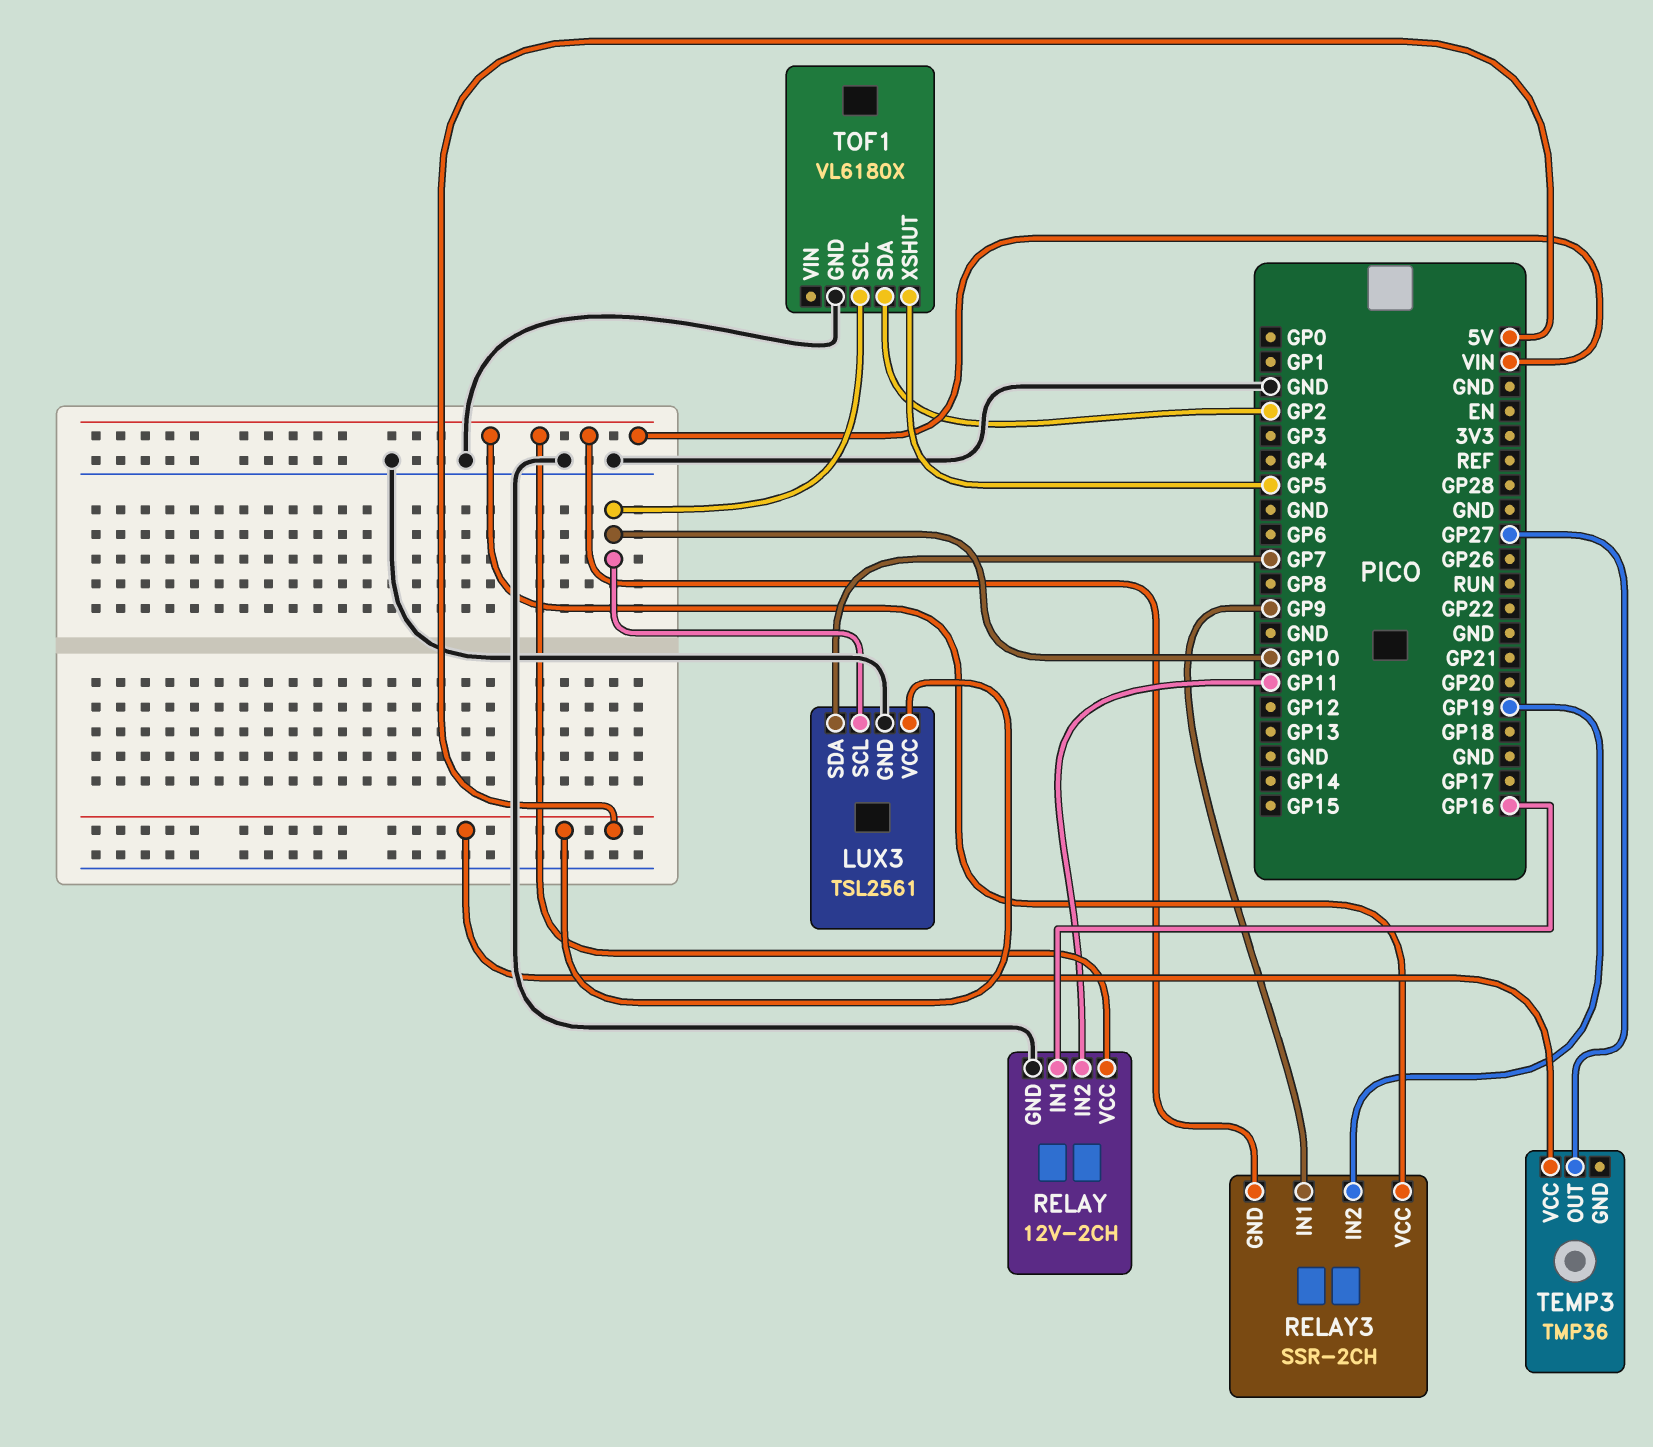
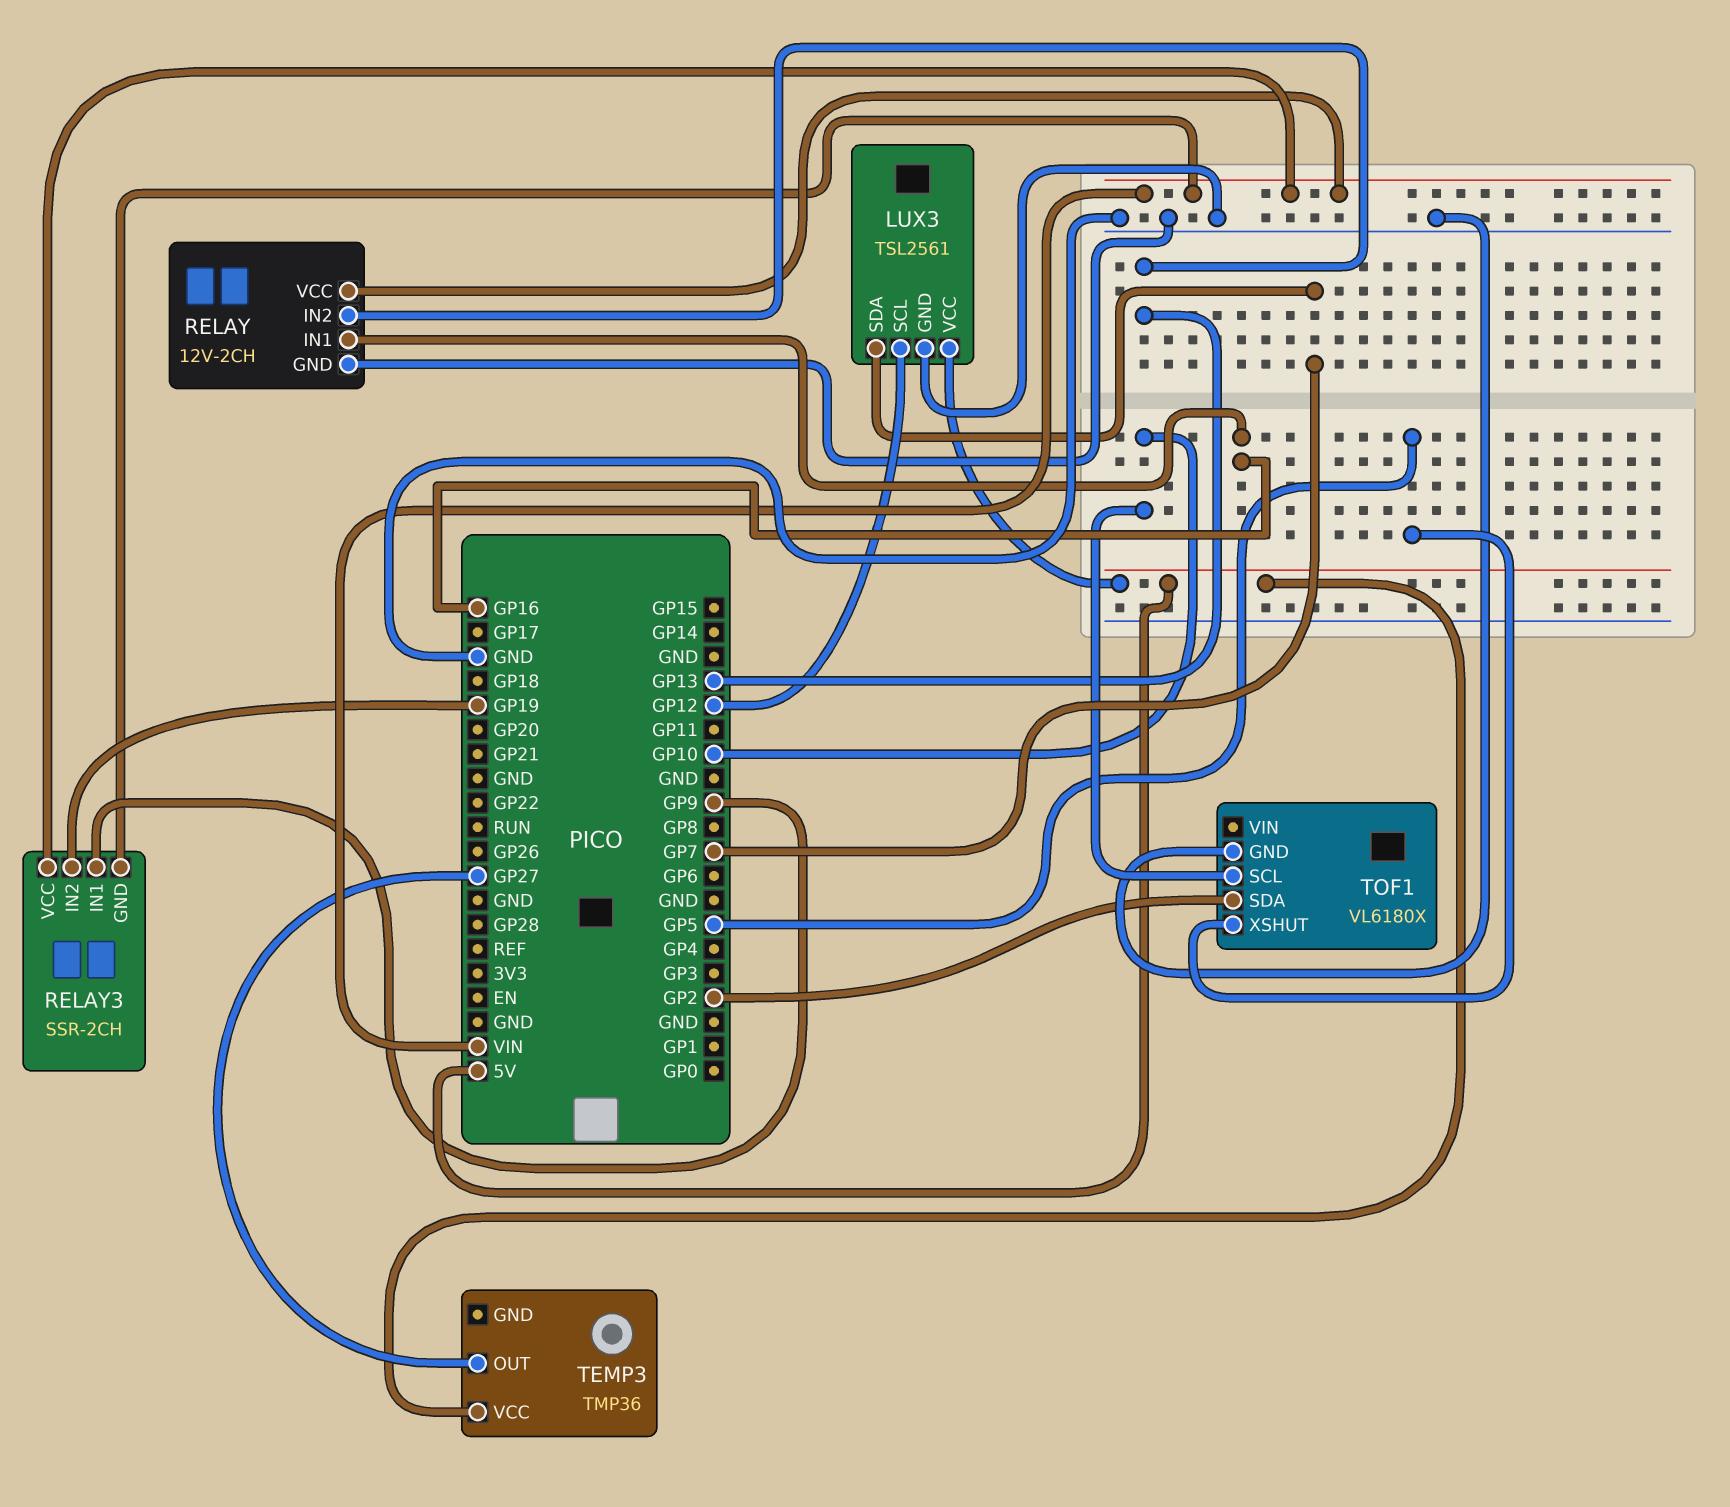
LUX3 pin SCL: GP10 -> GP12
RELAY pin IN2: GP11 -> GP13

